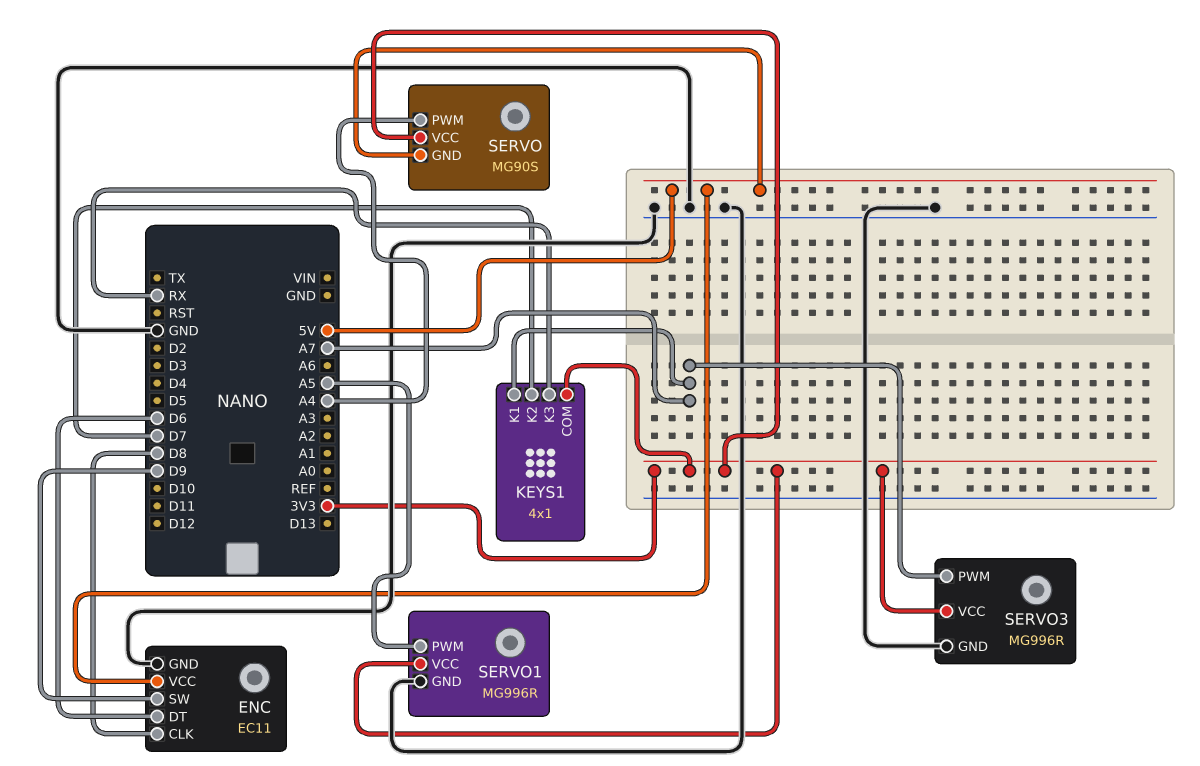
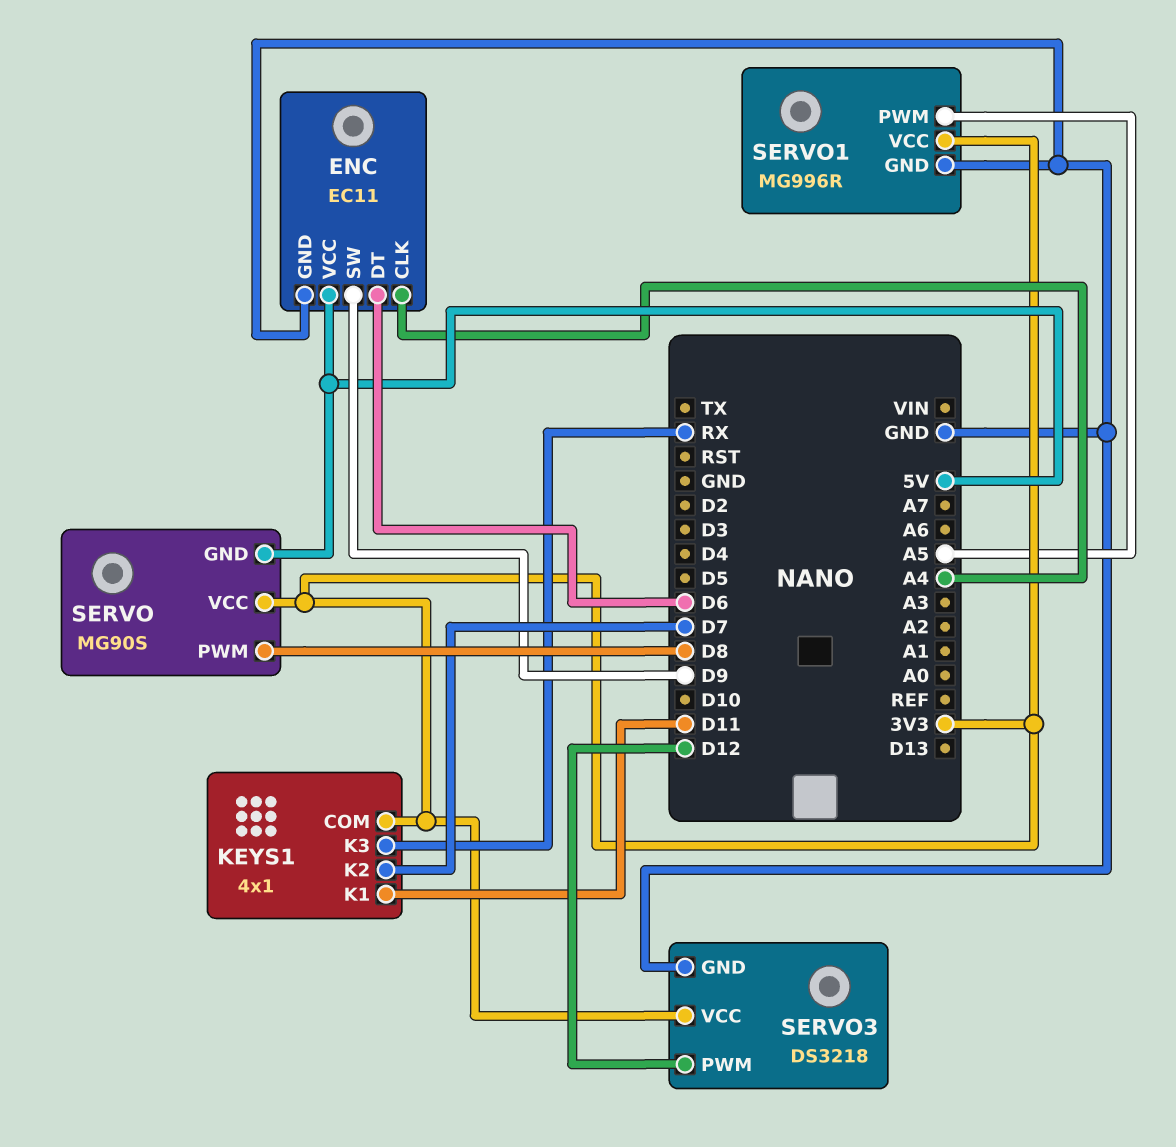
ENC pin CLK: D8 -> A4
KEYS1 pin K1: A7 -> D11
SERVO pin PWM: A4 -> D8
SERVO3: MG996R -> DS3218
SERVO3 pin PWM: A7 -> D12

